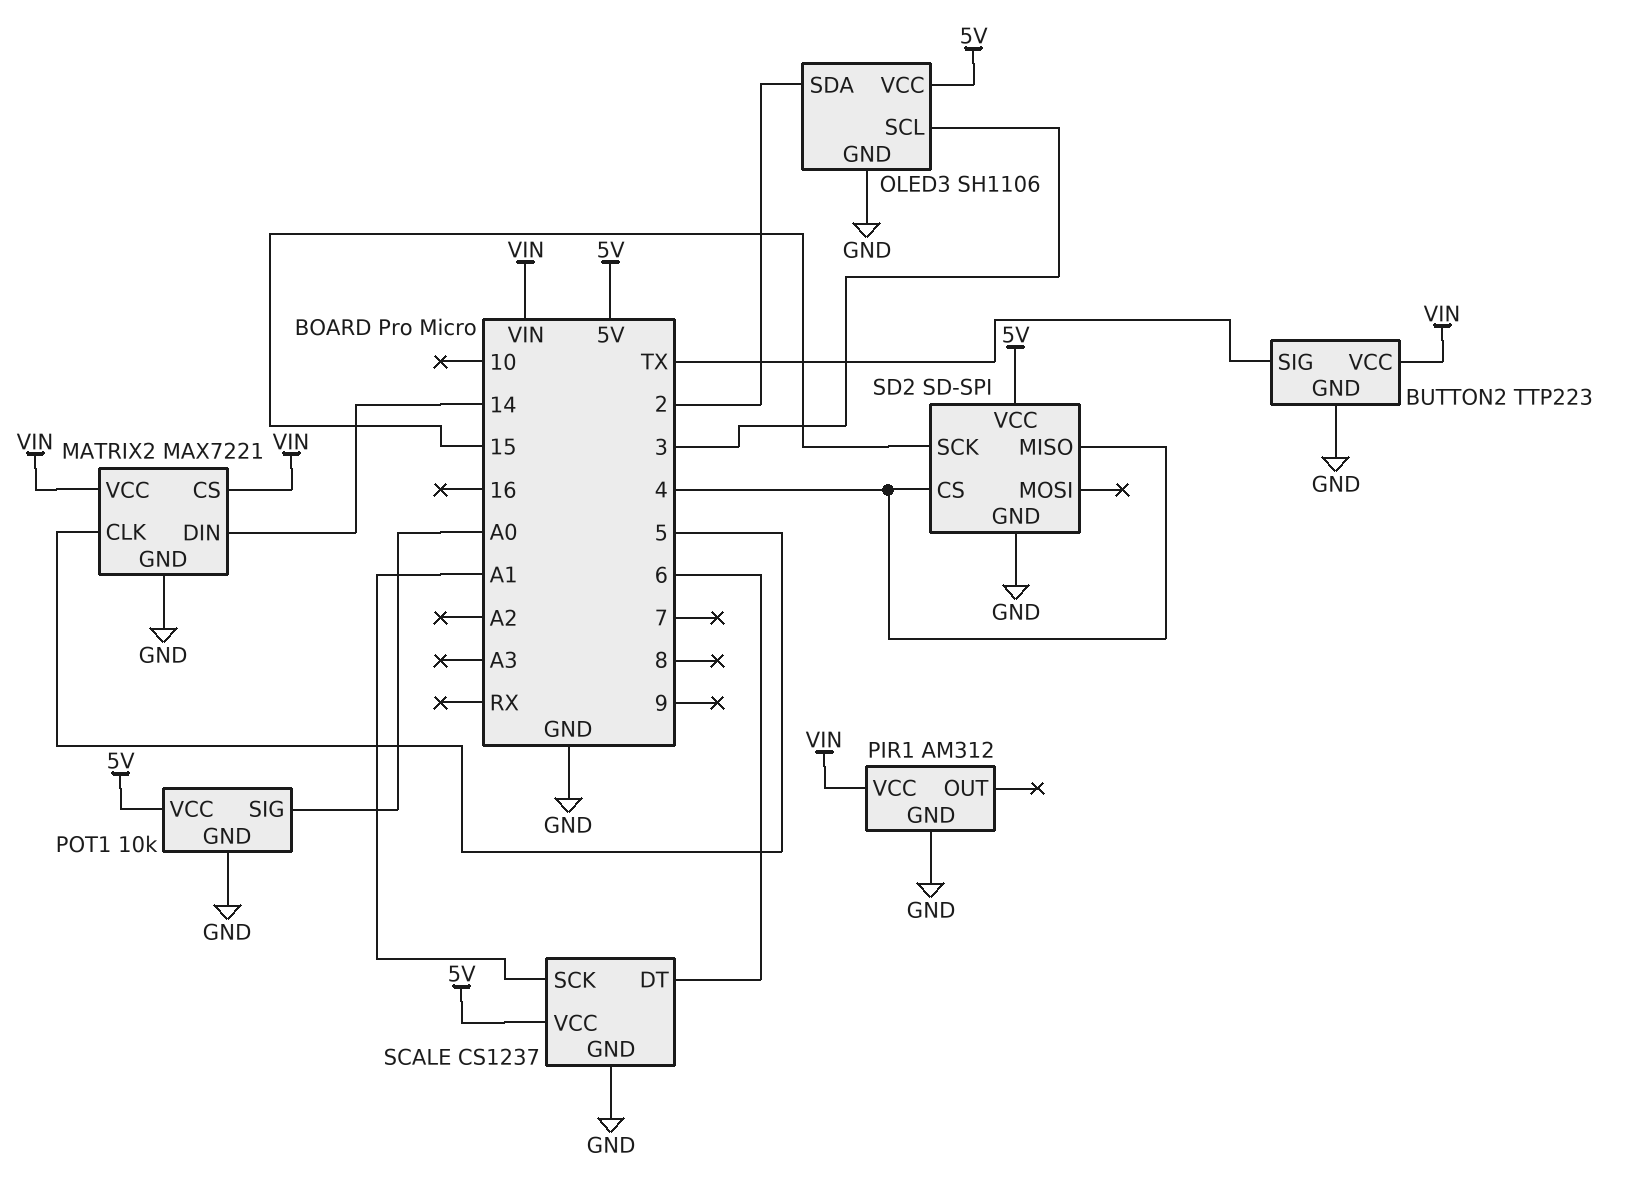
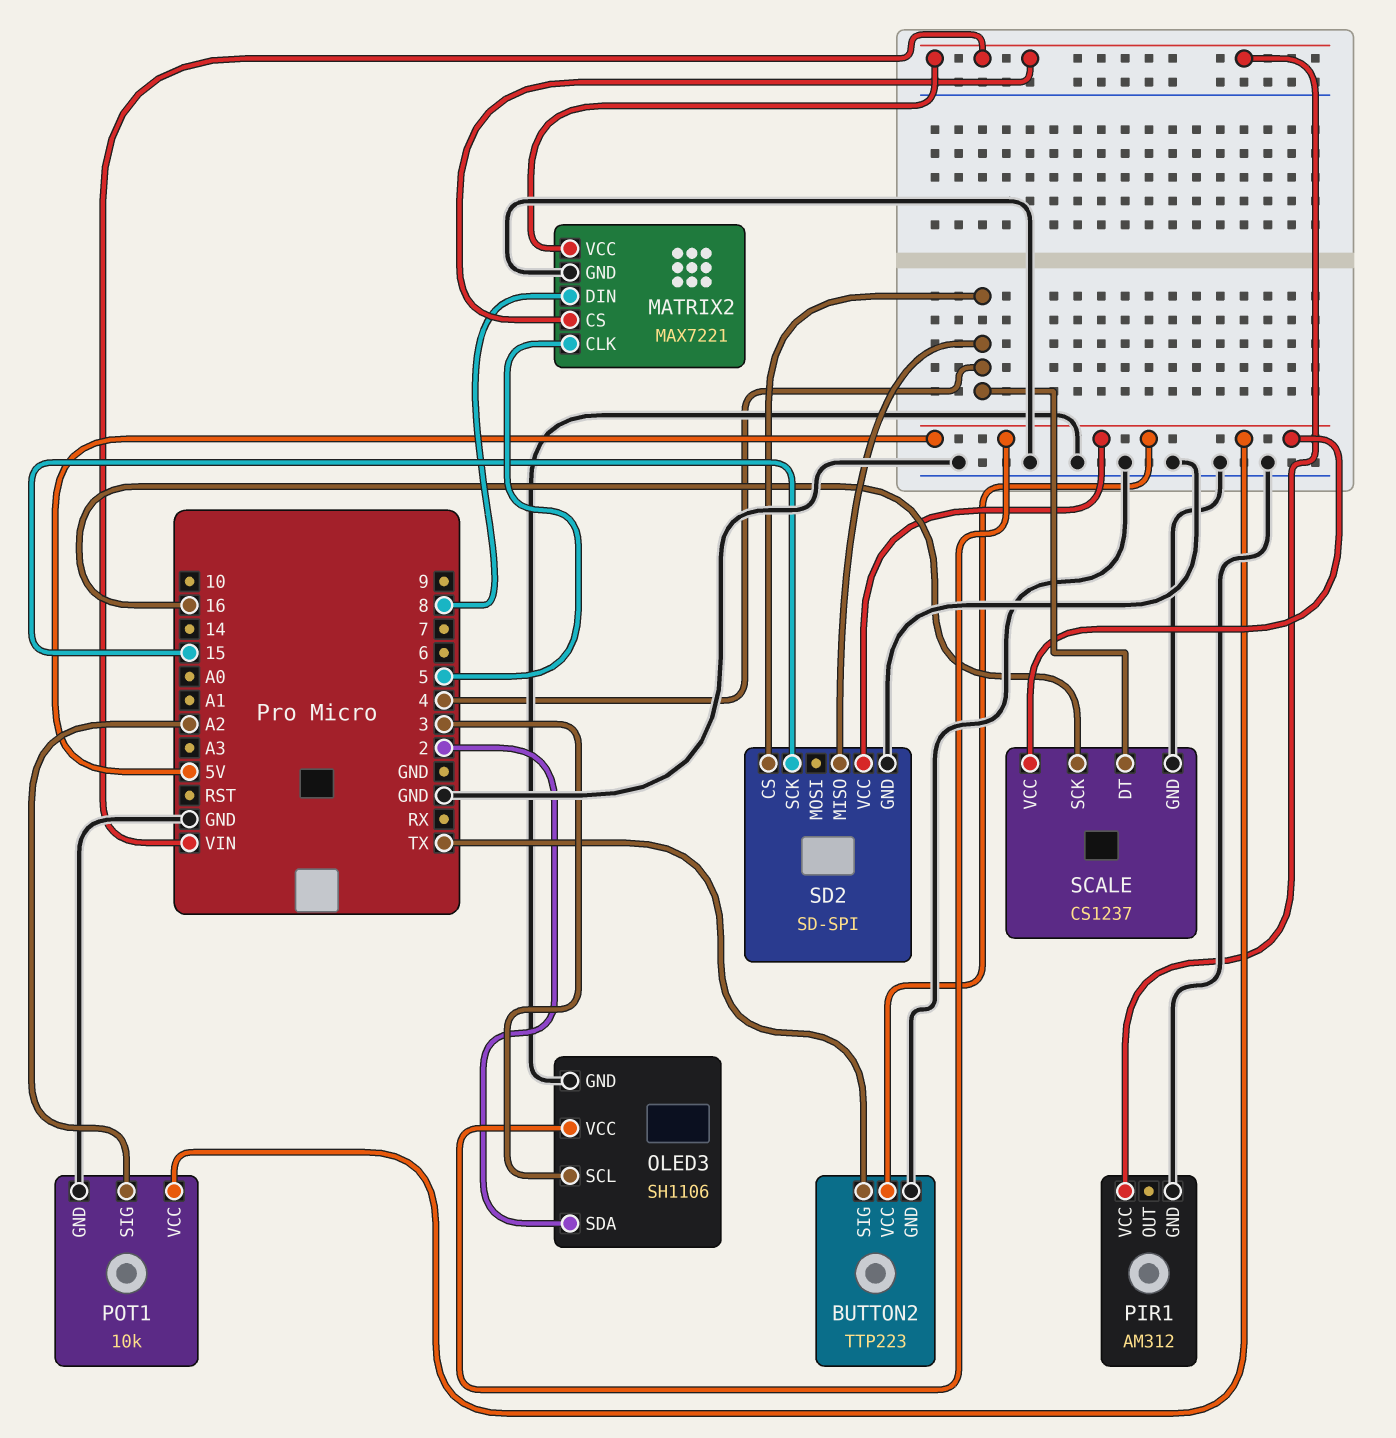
BUTTON2 pin VCC: VIN -> 5V
MATRIX2 pin DIN: 14 -> 8
POT1 pin SIG: A0 -> A2
SCALE pin DT: 6 -> 4
SCALE pin SCK: A1 -> 16

